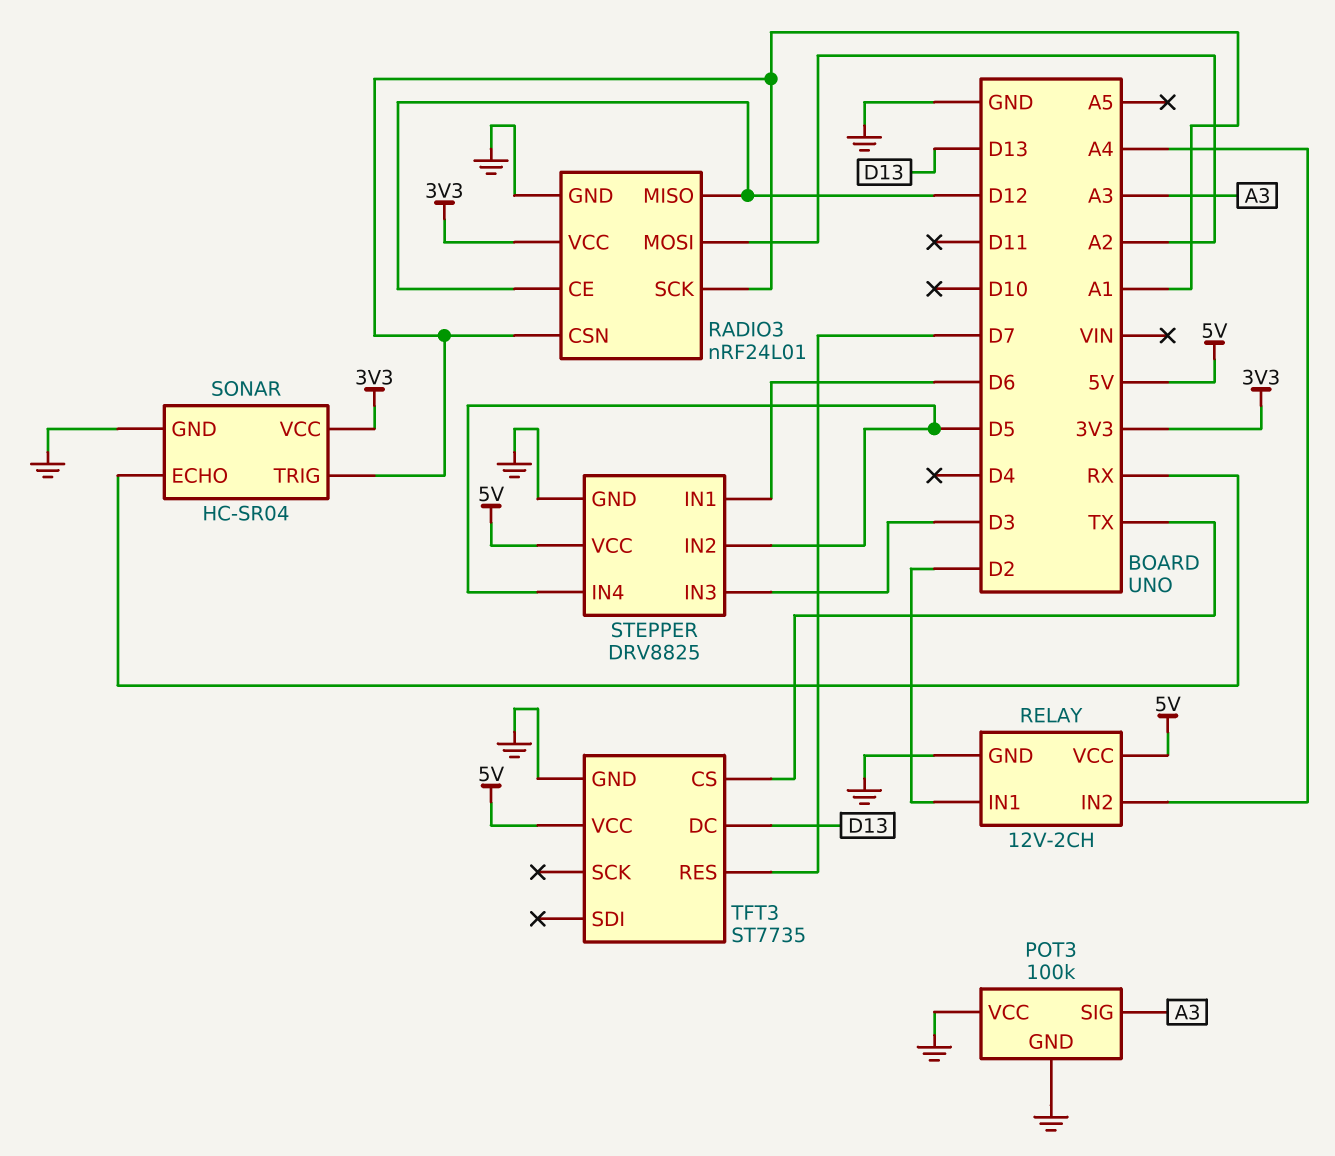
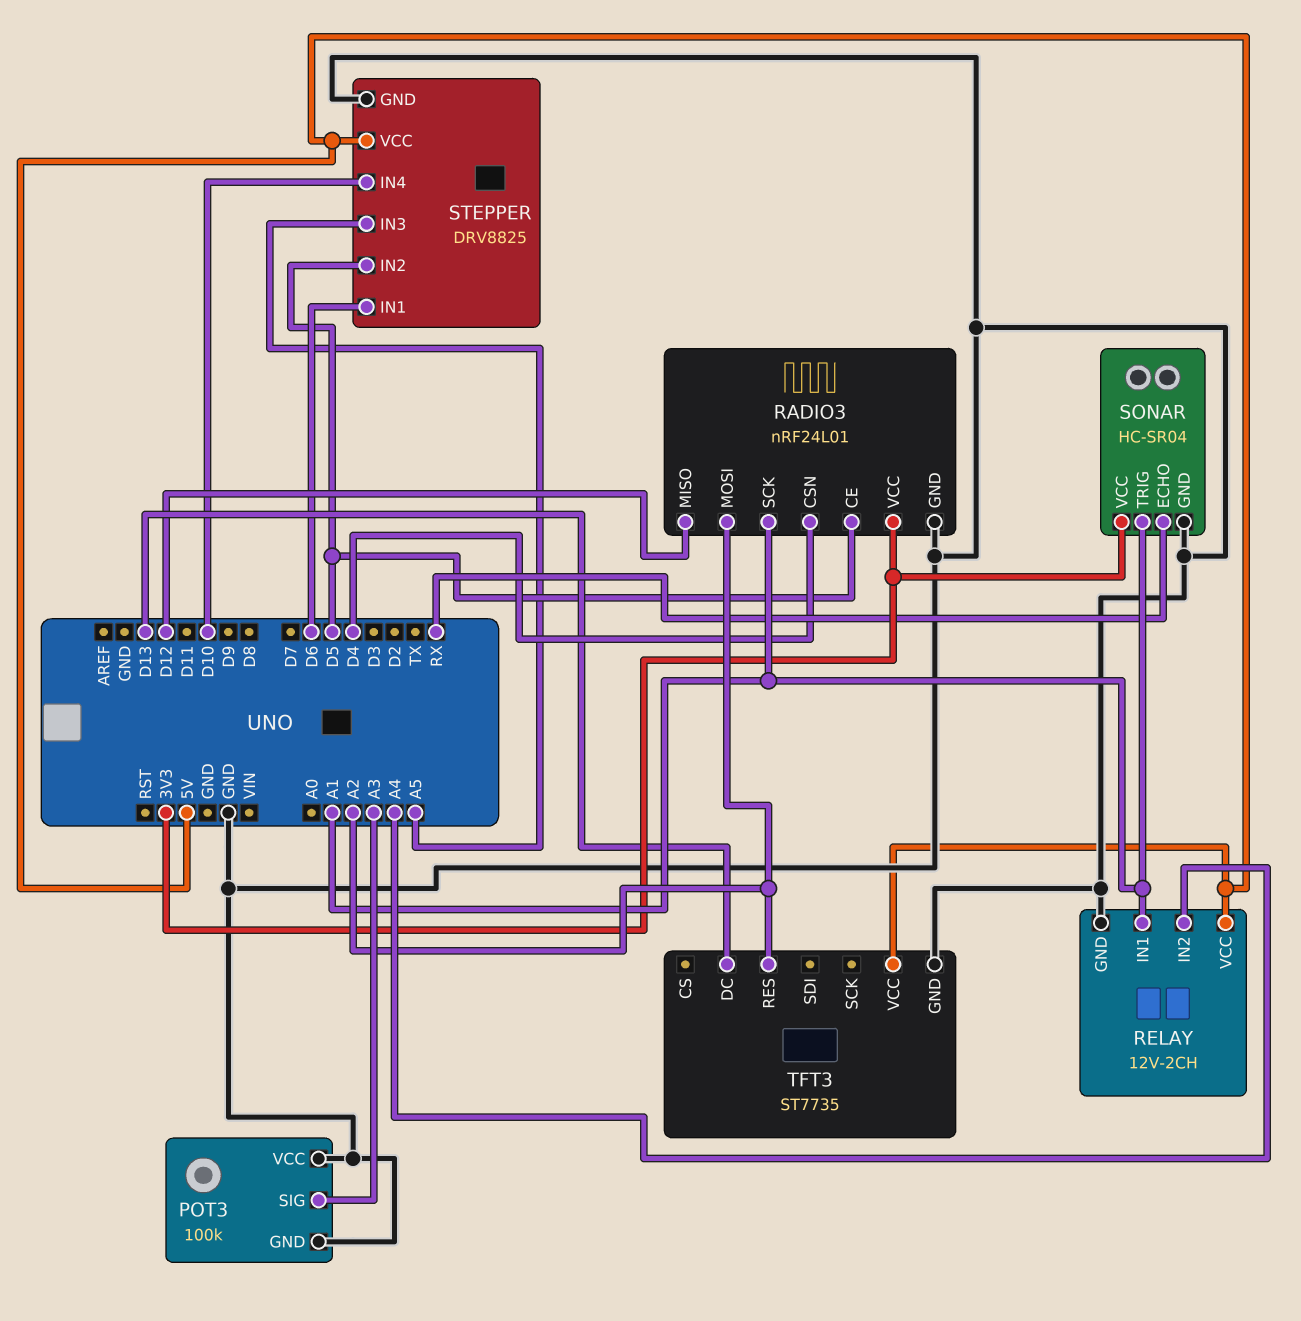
RADIO3 pin CE: D12 -> D5
RADIO3 pin CSN: A1 -> D4
RELAY pin IN1: D2 -> A1
STEPPER pin IN3: D3 -> A5
STEPPER pin IN4: D5 -> D10
TFT3 pin CS: TX -> none
TFT3 pin RES: D7 -> A2

